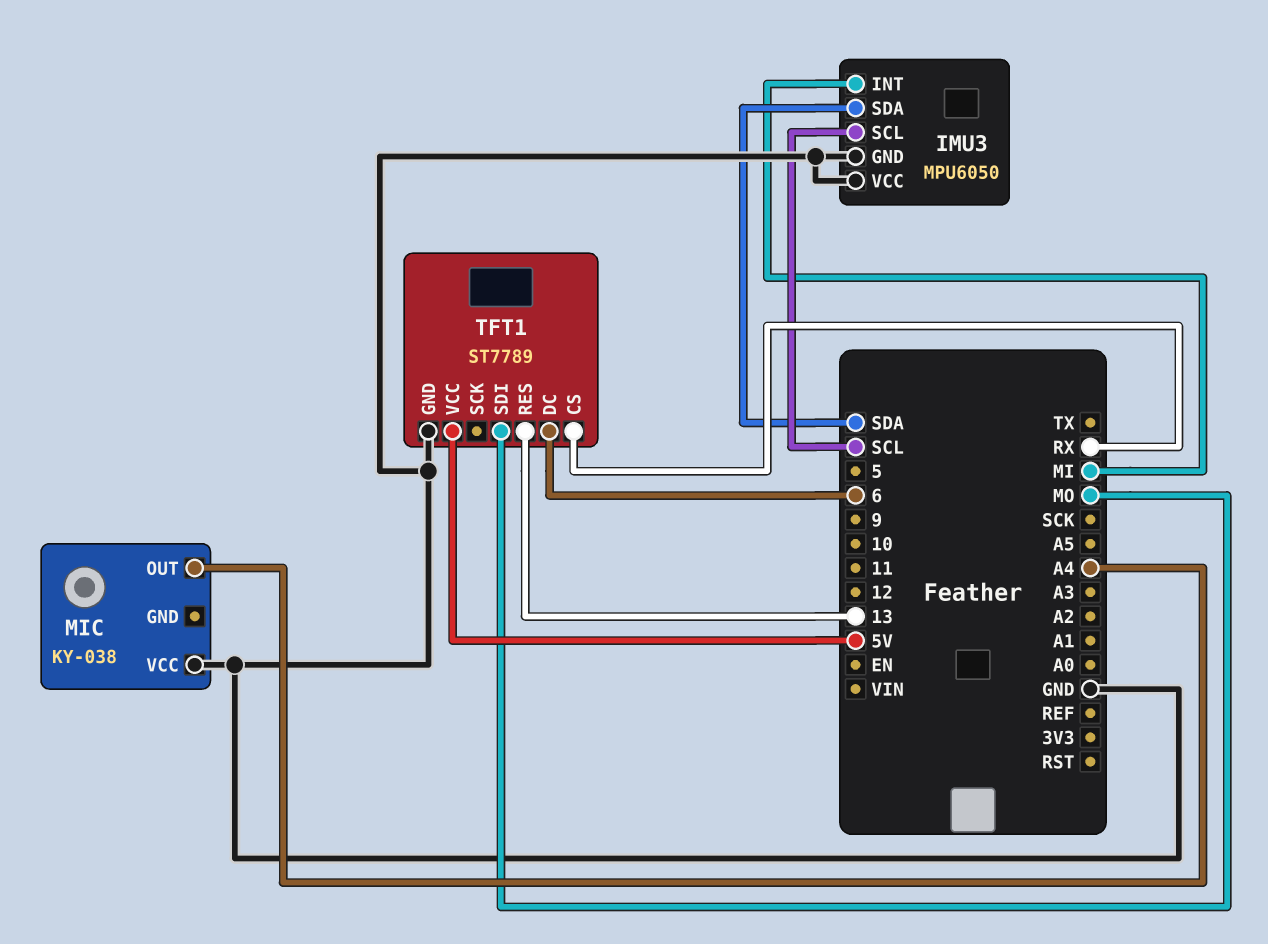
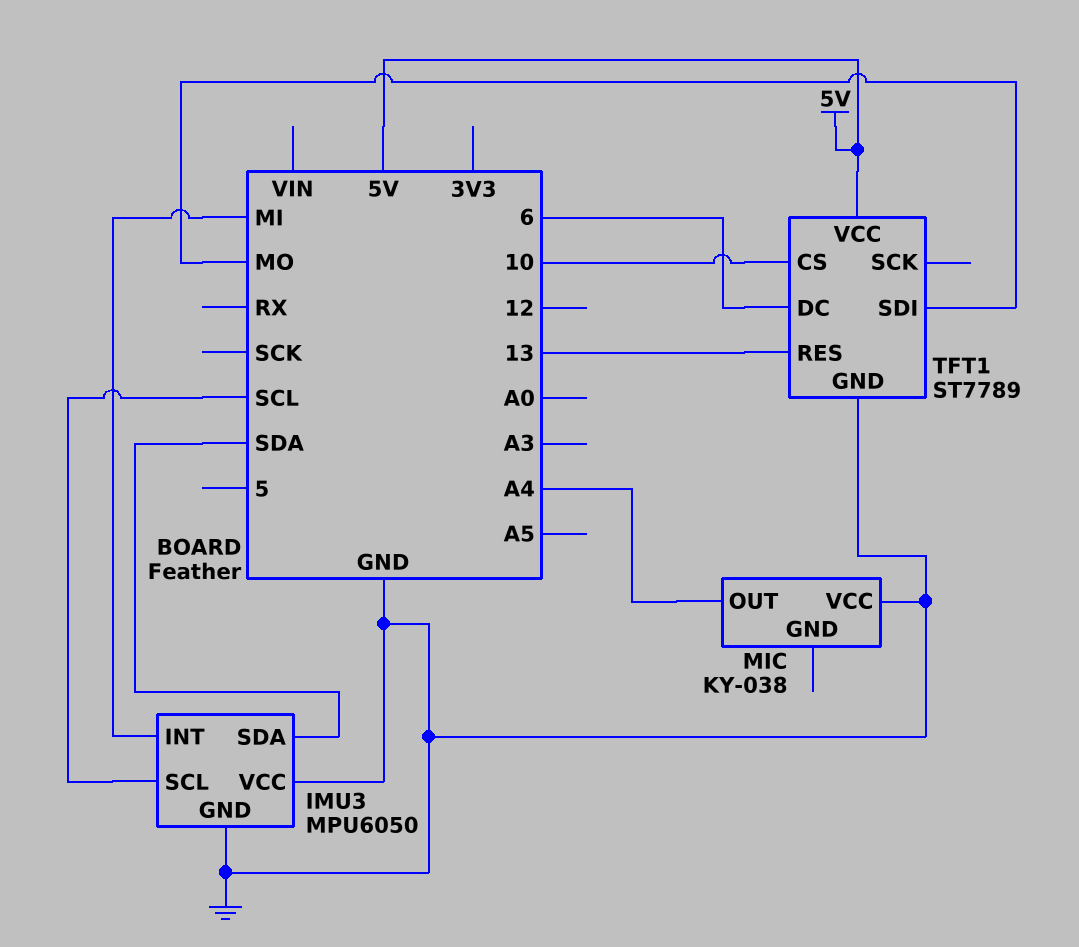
TFT1 pin CS: RX -> 10

